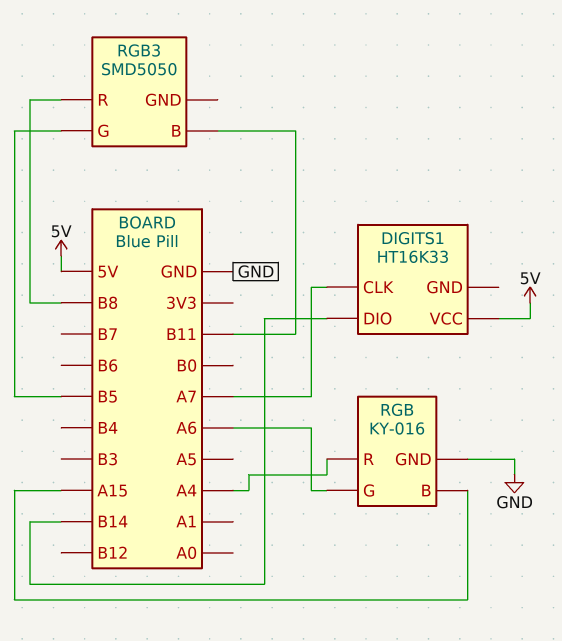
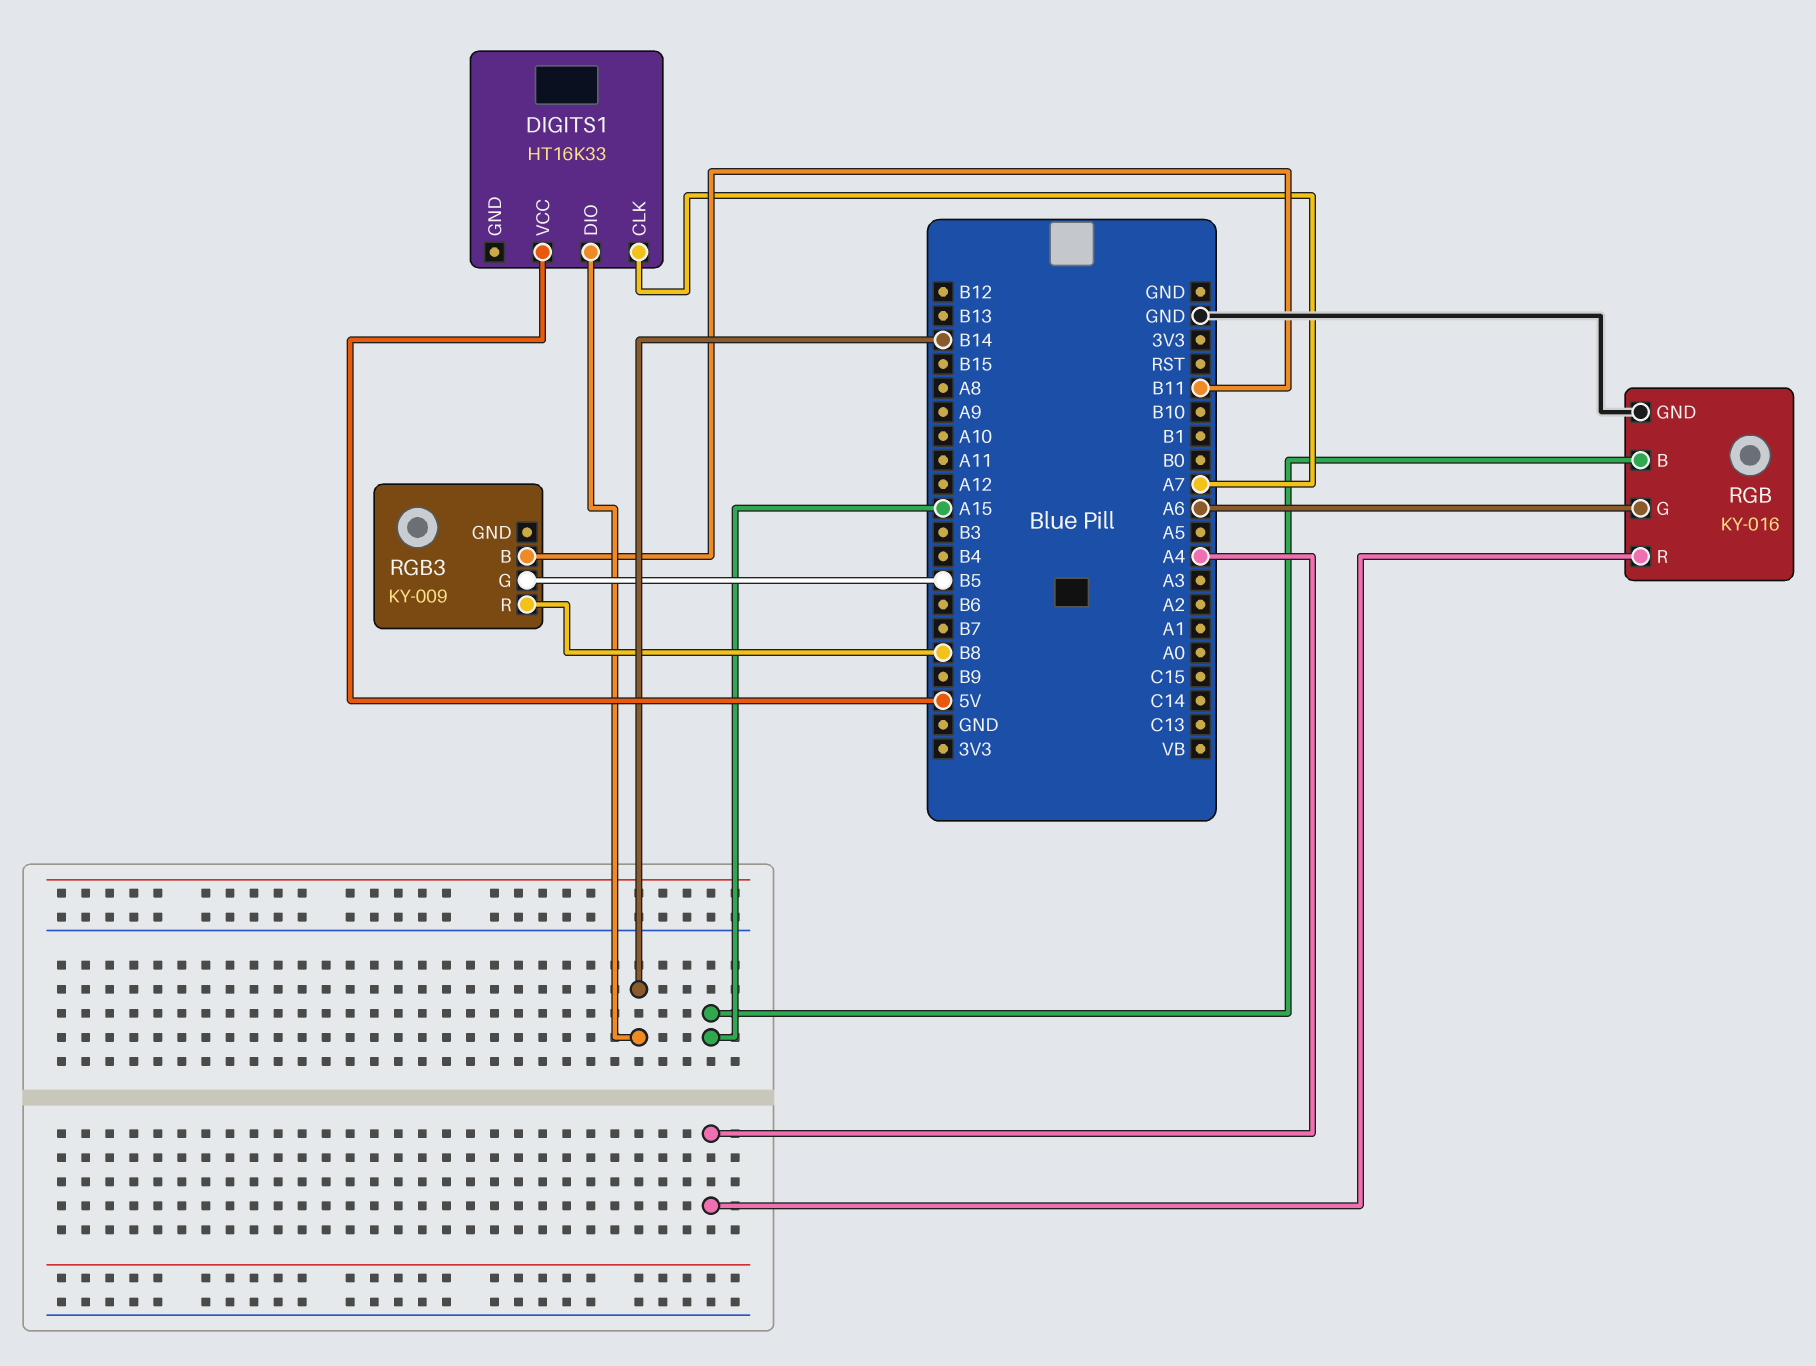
RGB3: SMD5050 -> KY-009

